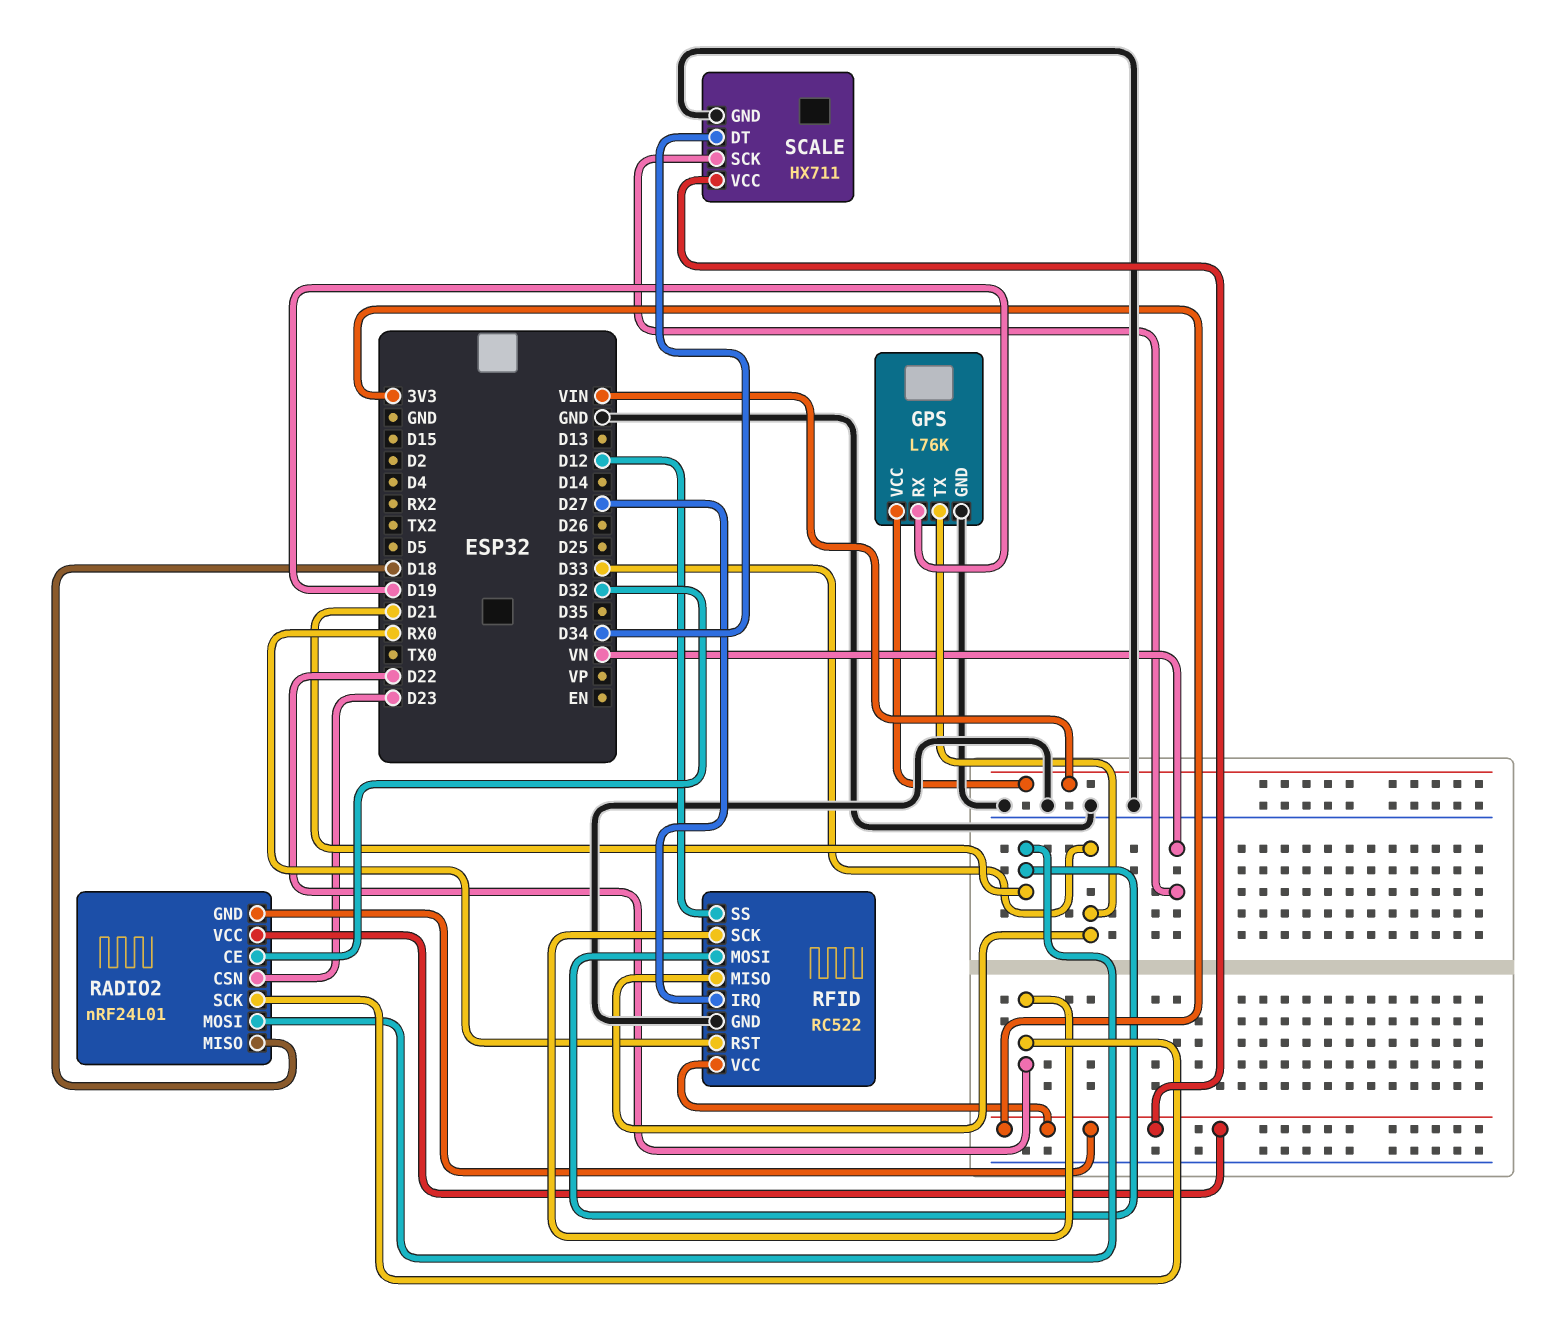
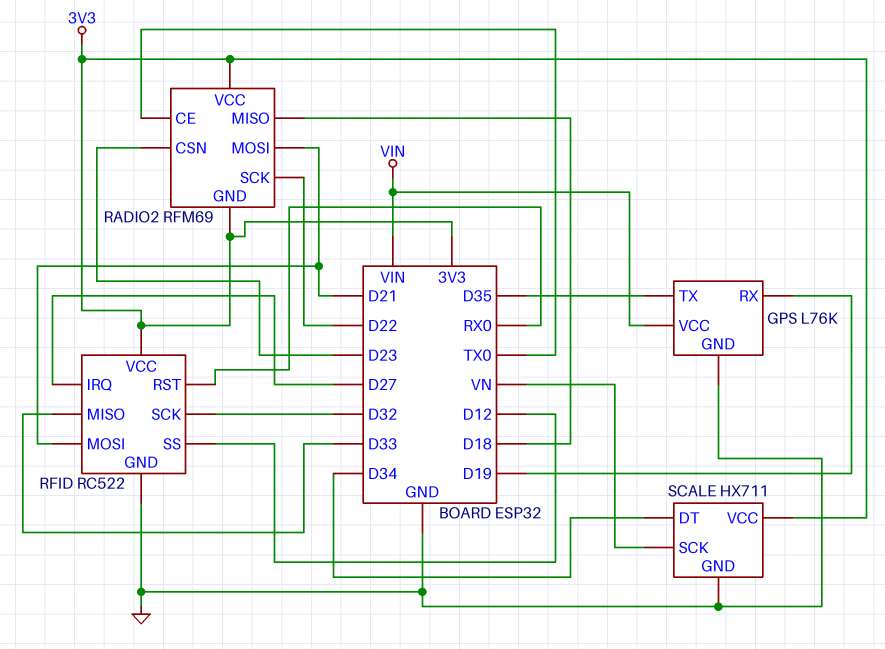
GPS pin TX: D33 -> D35
RADIO2: nRF24L01 -> RFM69
RADIO2 pin CE: D32 -> TX0
RFID pin SCK: D22 -> D32

